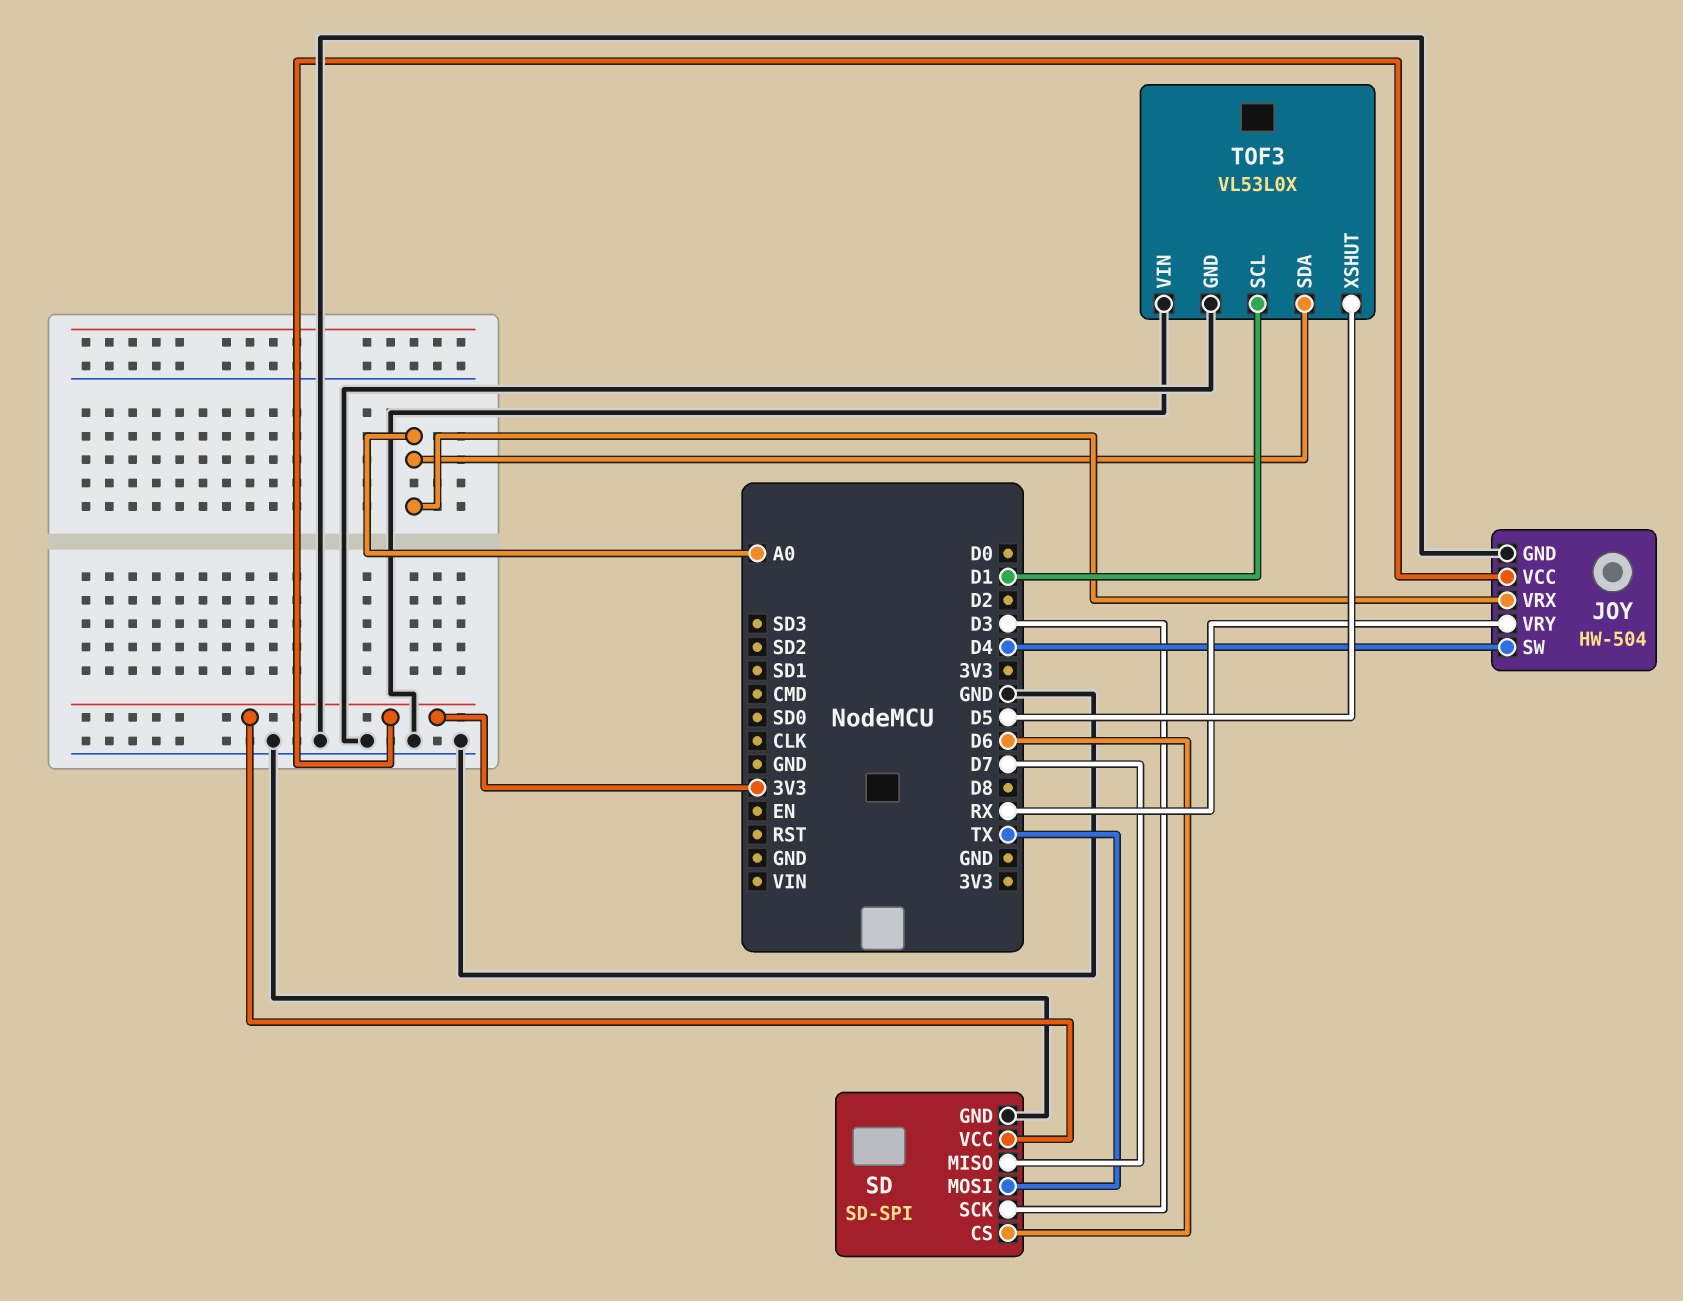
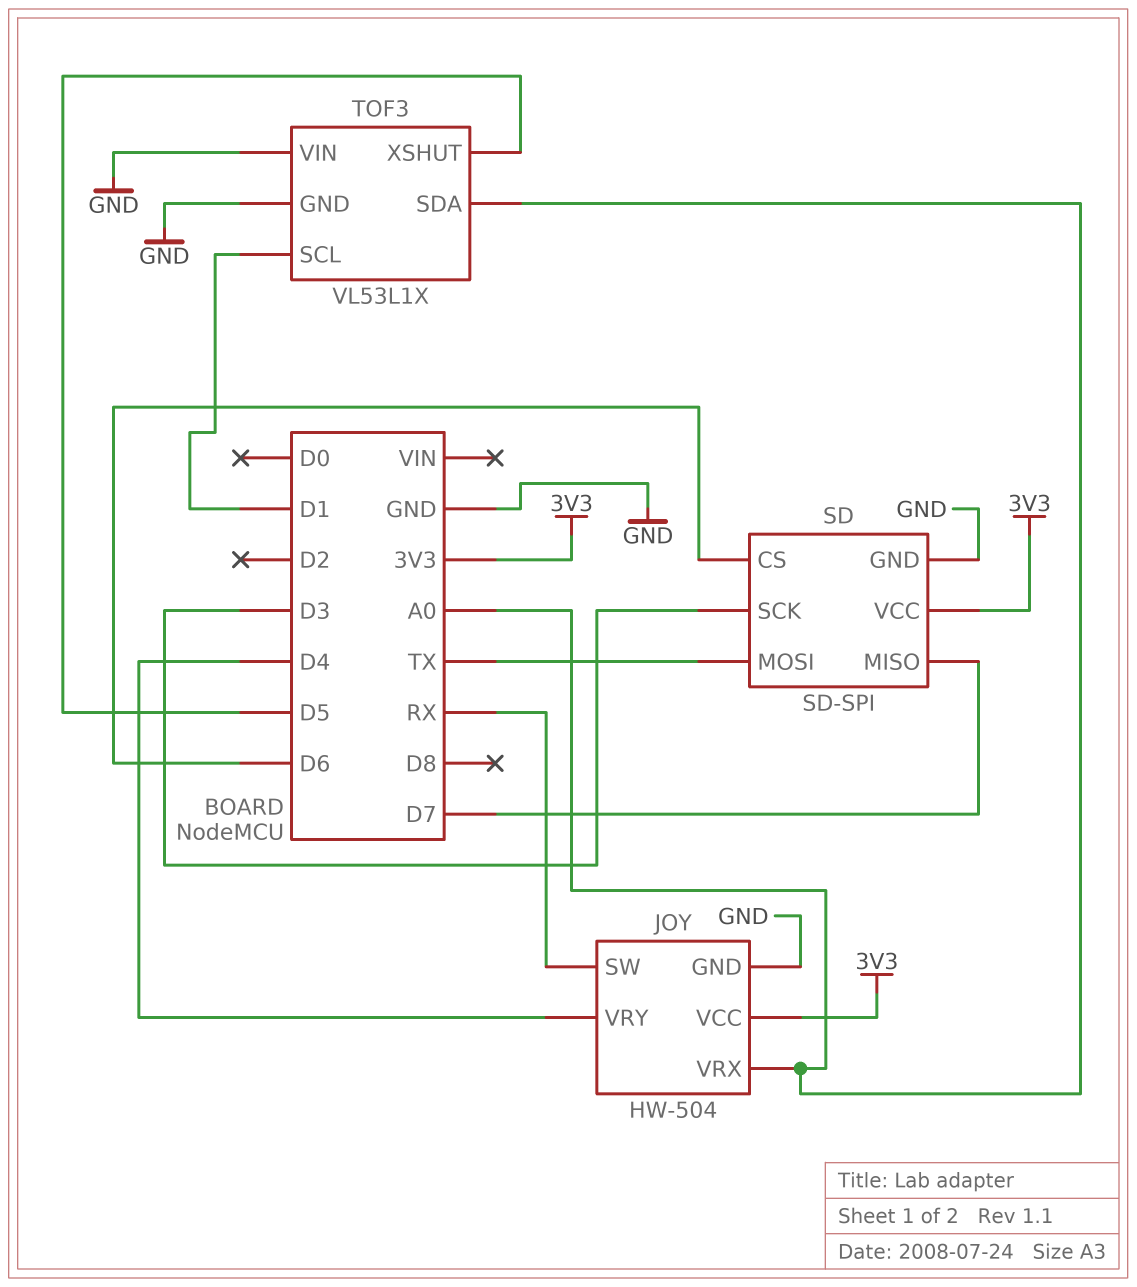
JOY pin SW: D4 -> RX
JOY pin VRY: RX -> D4
TOF3: VL53L0X -> VL53L1X

